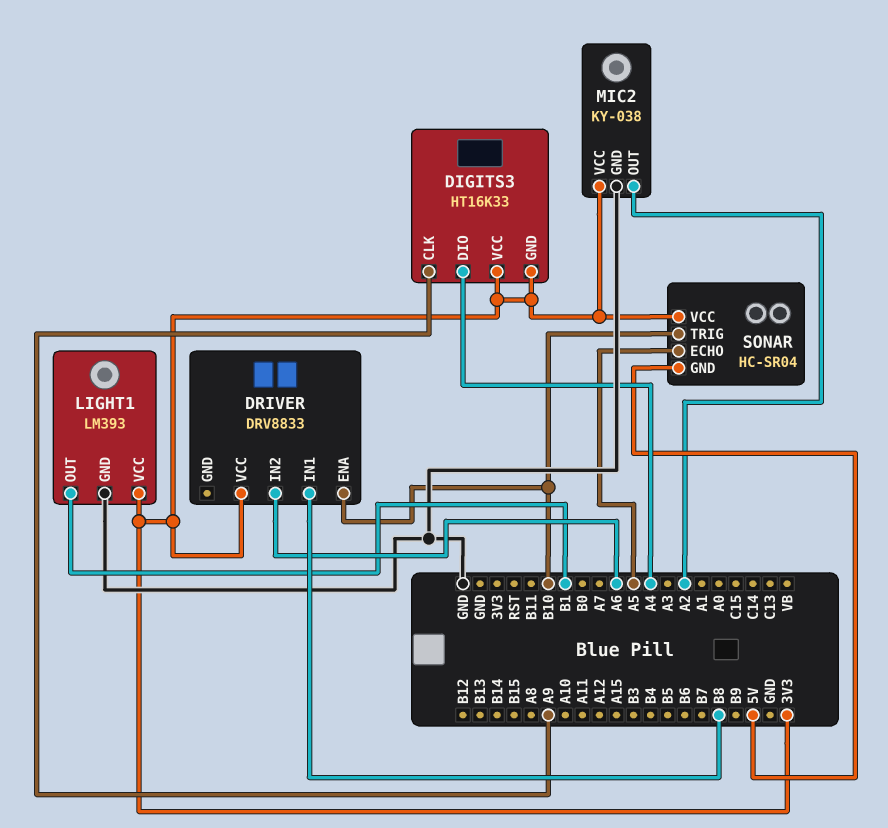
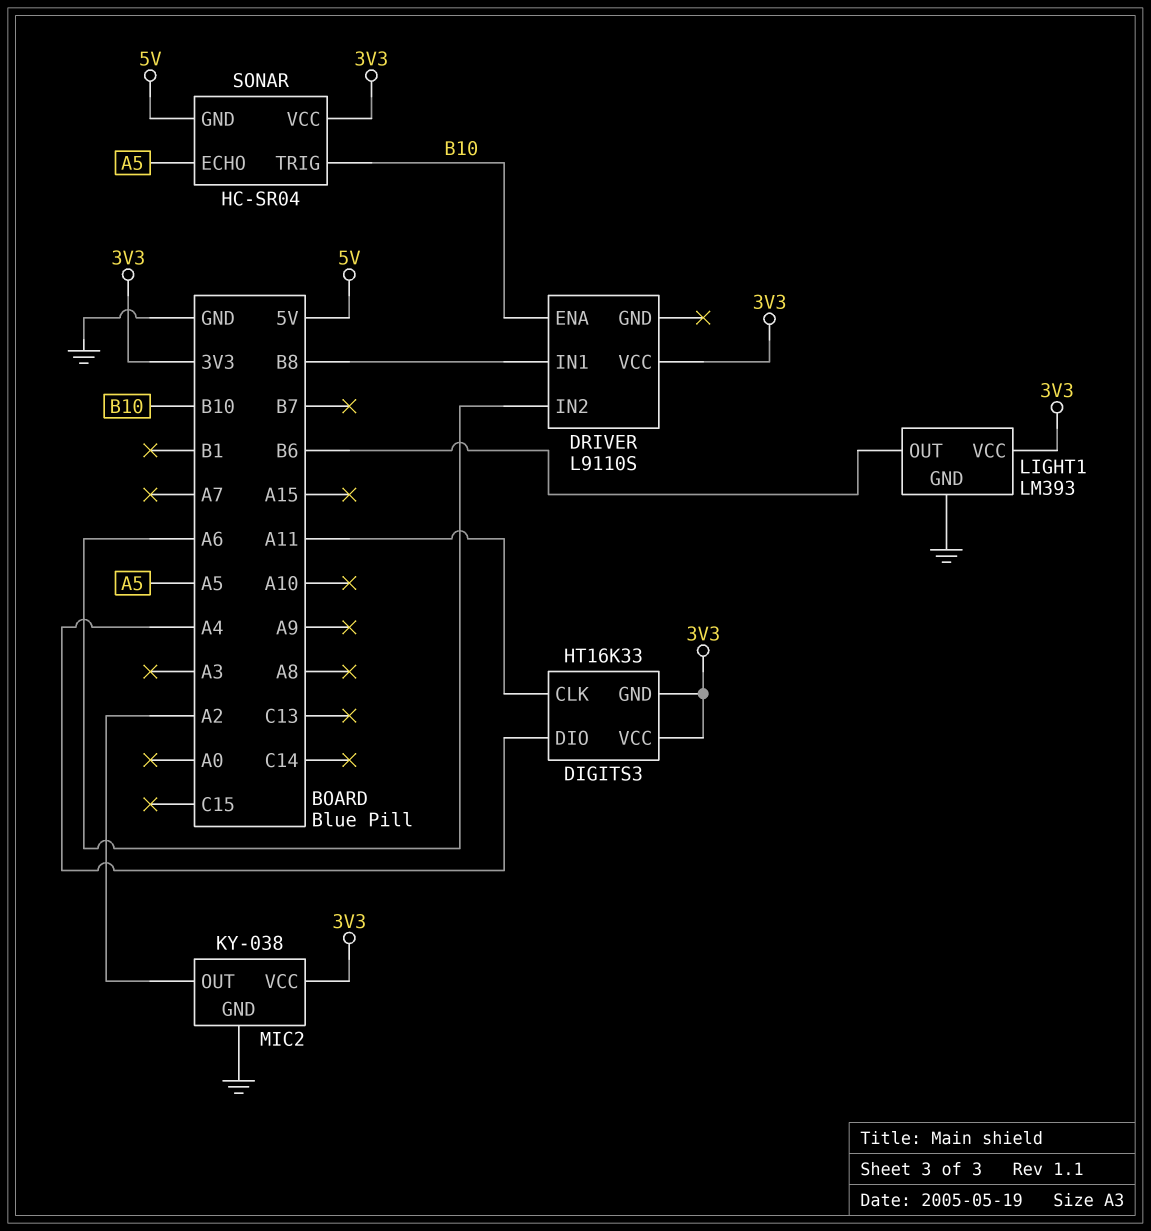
DIGITS3 pin CLK: A9 -> A11
DRIVER: DRV8833 -> L9110S
LIGHT1 pin OUT: B1 -> B6

